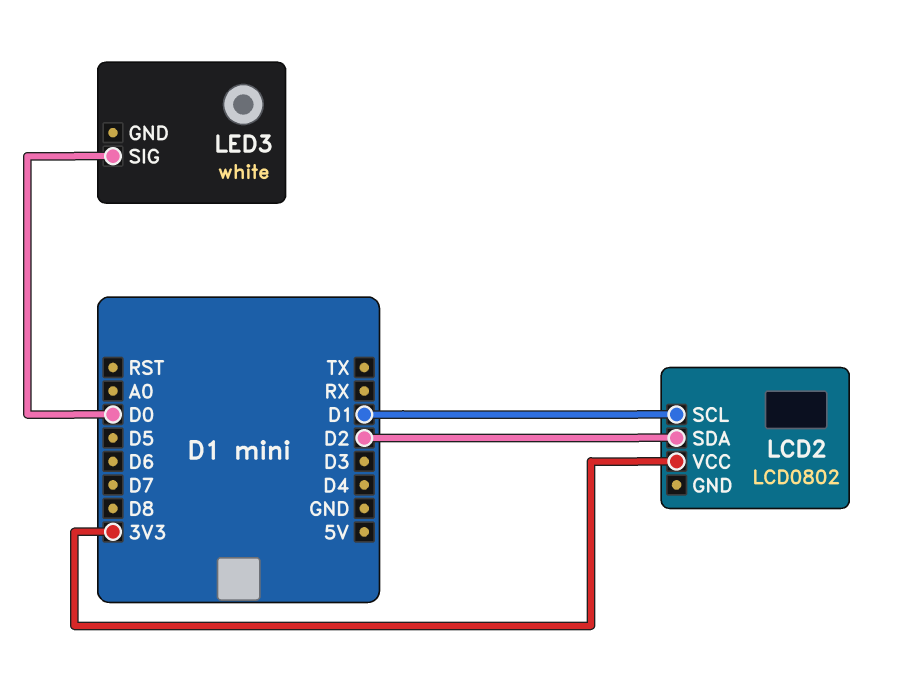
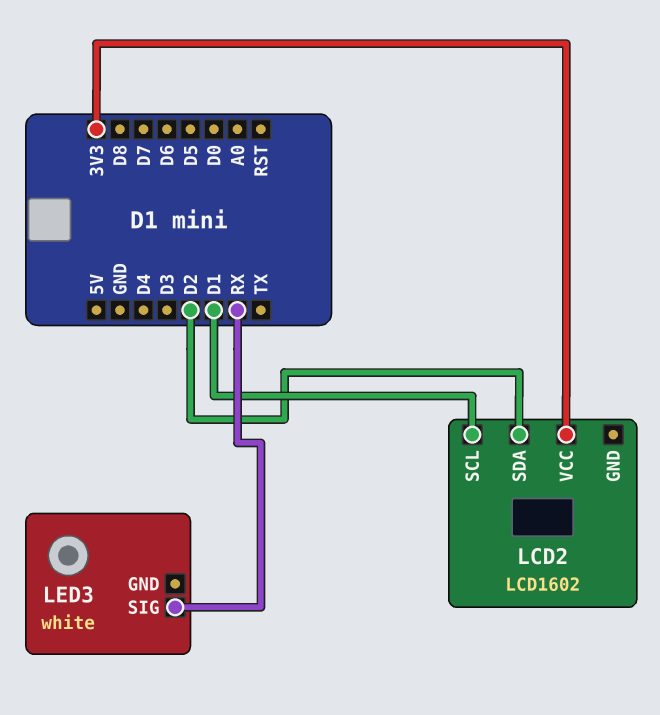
LCD2: LCD0802 -> LCD1602
LED3 pin SIG: D0 -> RX

